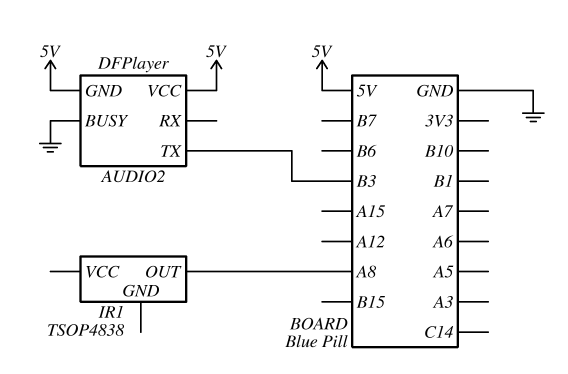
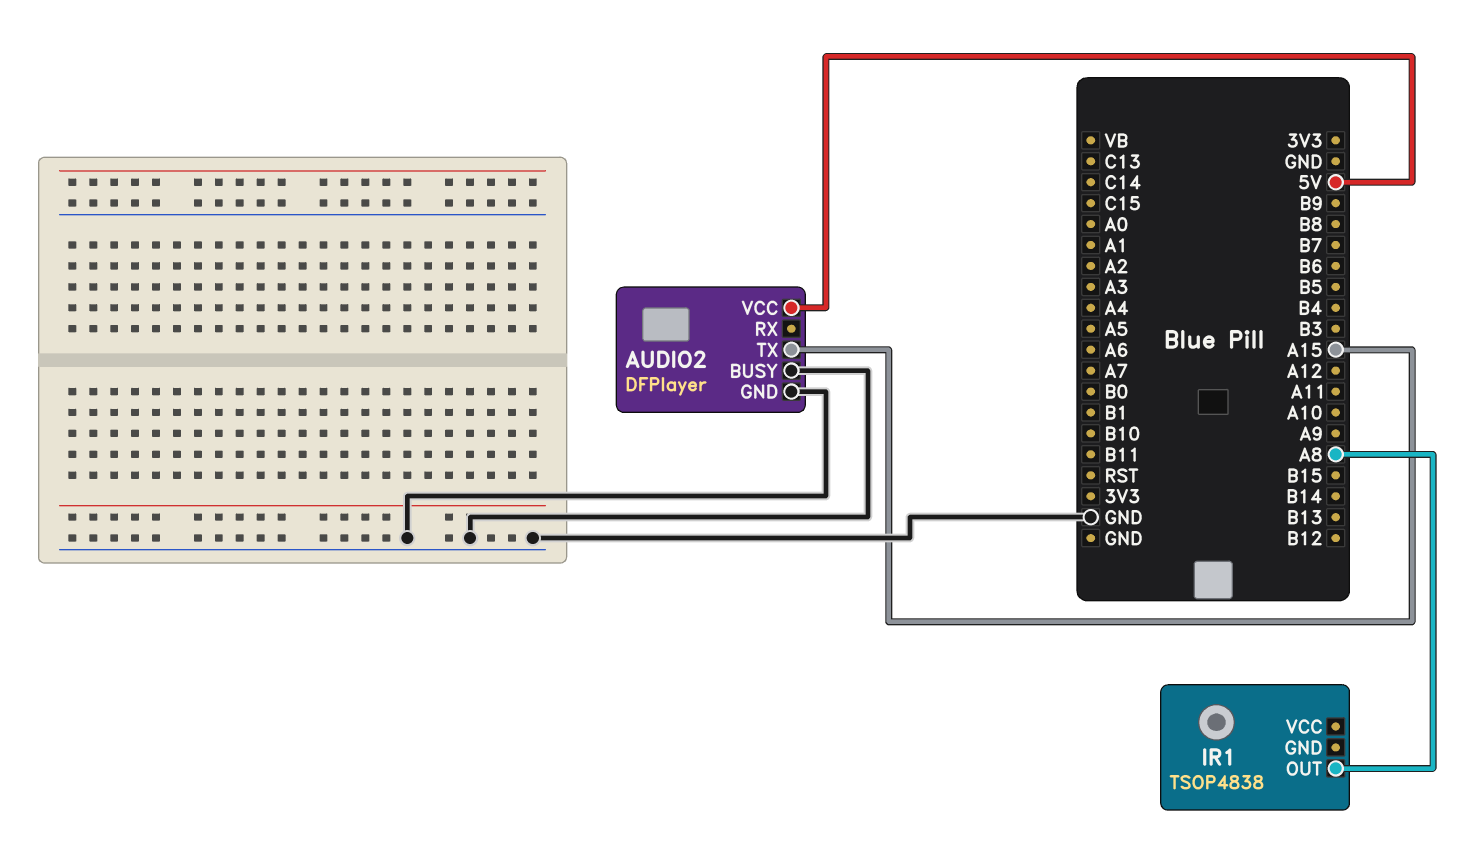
AUDIO2 pin GND: 5V -> GND
AUDIO2 pin TX: B3 -> A15

